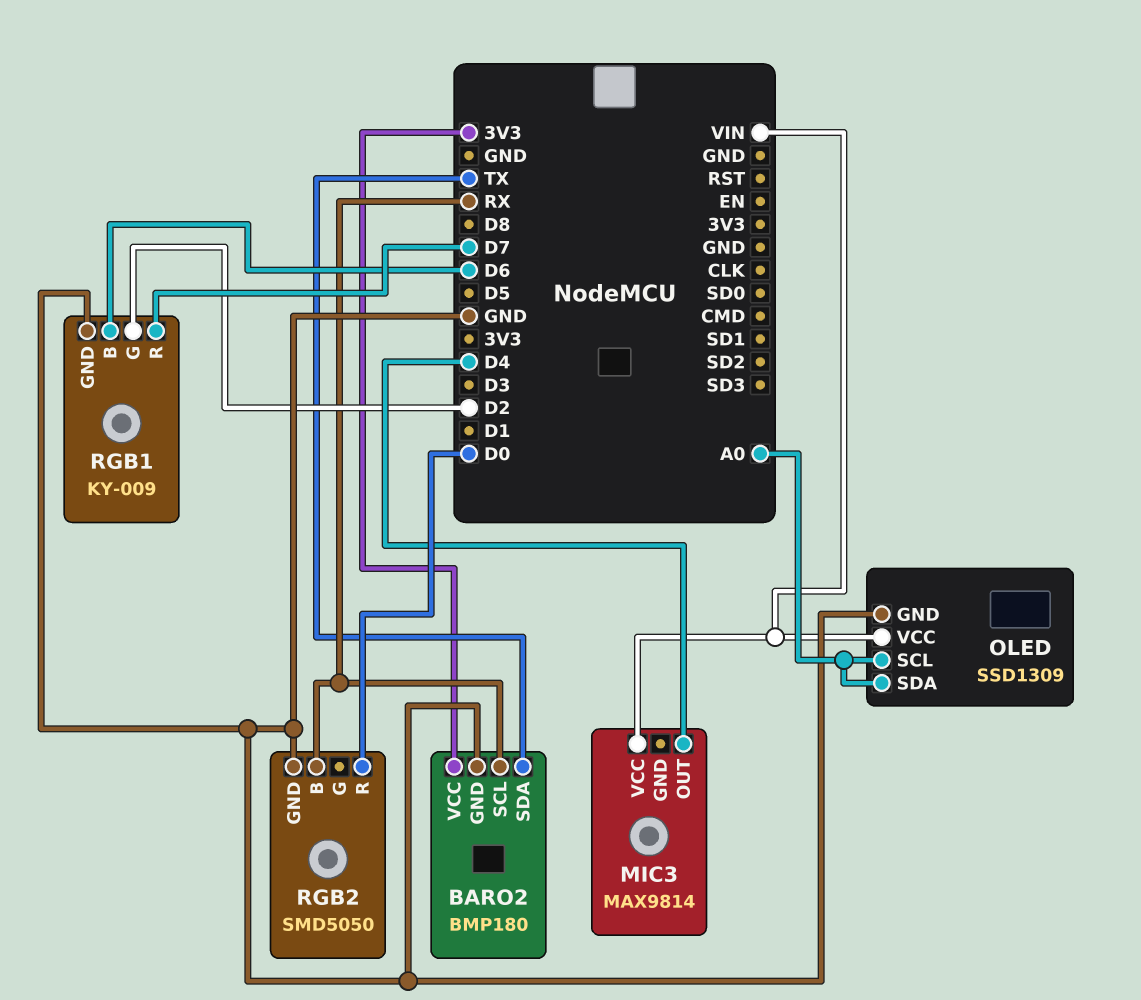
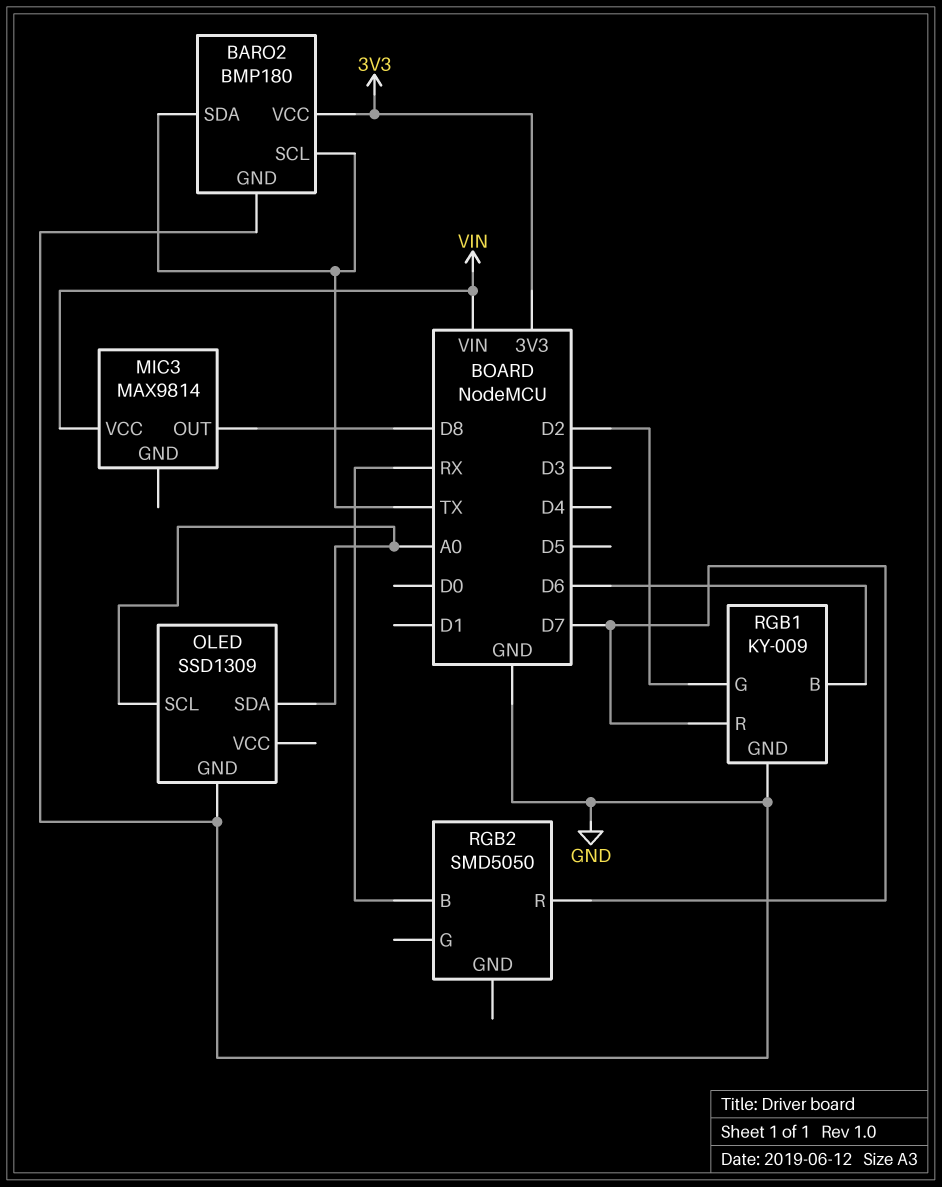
BARO2 pin SCL: RX -> TX
MIC3 pin OUT: D4 -> D8
OLED pin VCC: VIN -> none
RGB2 pin GND: GND -> none
RGB2 pin R: D0 -> D7

